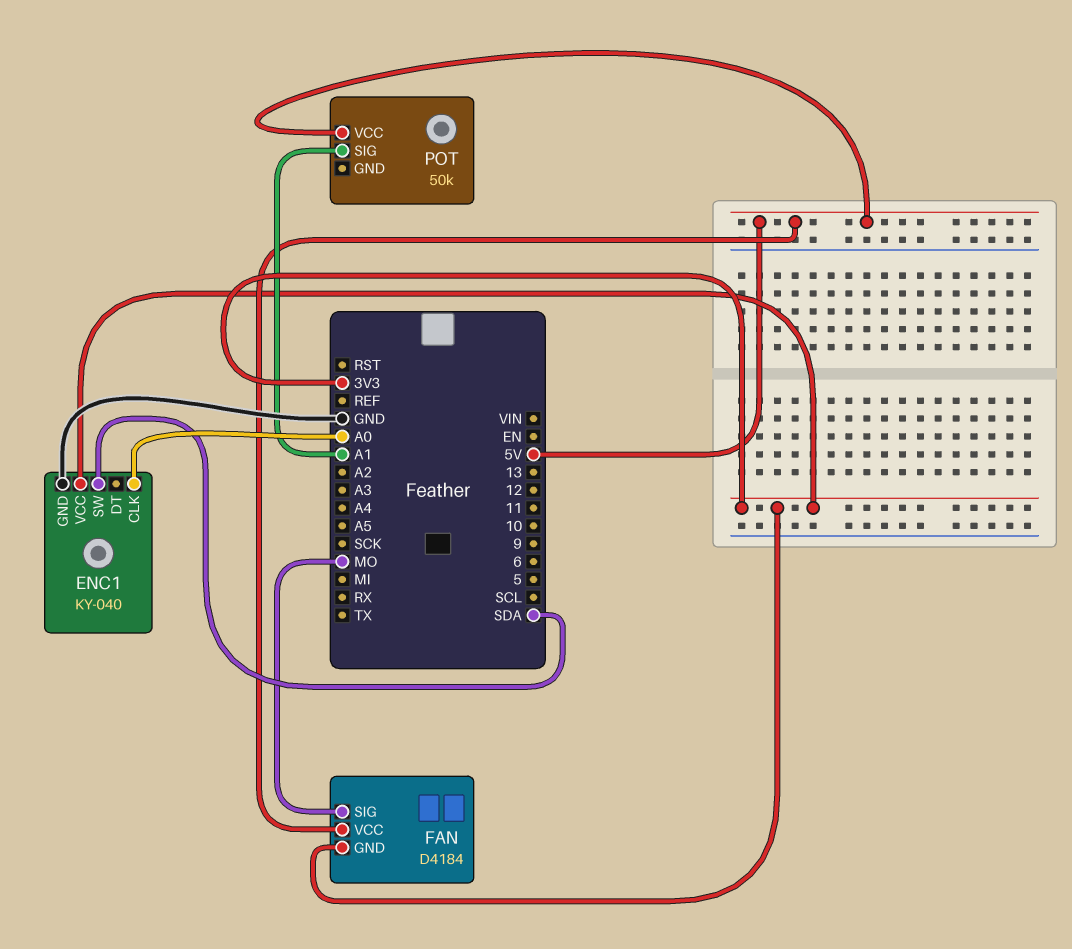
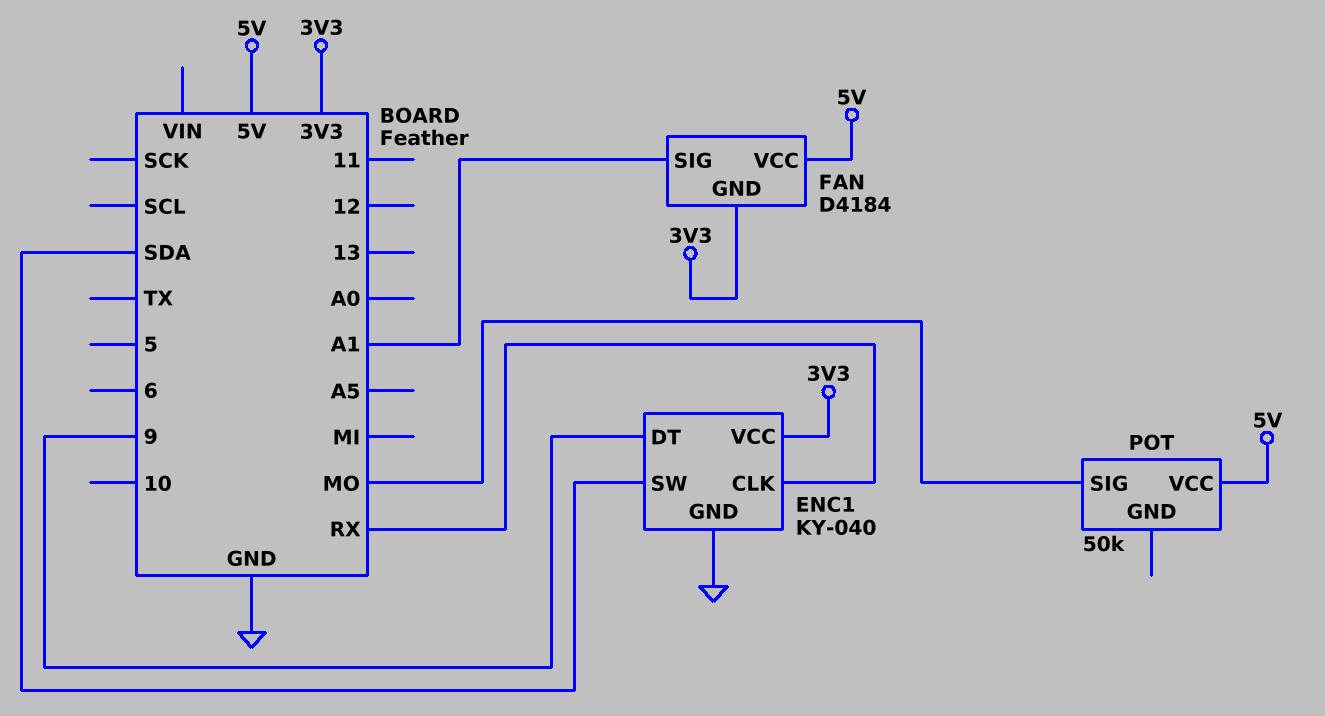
ENC1 pin CLK: A0 -> RX
ENC1 pin DT: none -> 9
FAN pin SIG: MO -> A1
POT pin SIG: A1 -> MO

